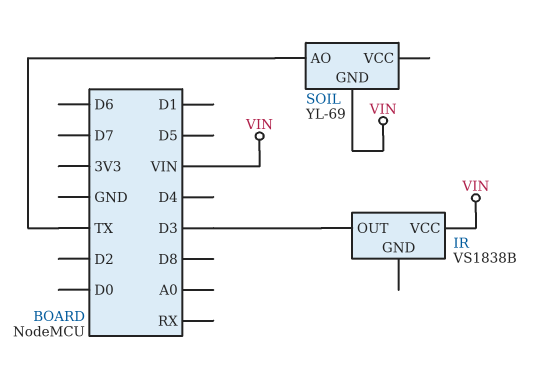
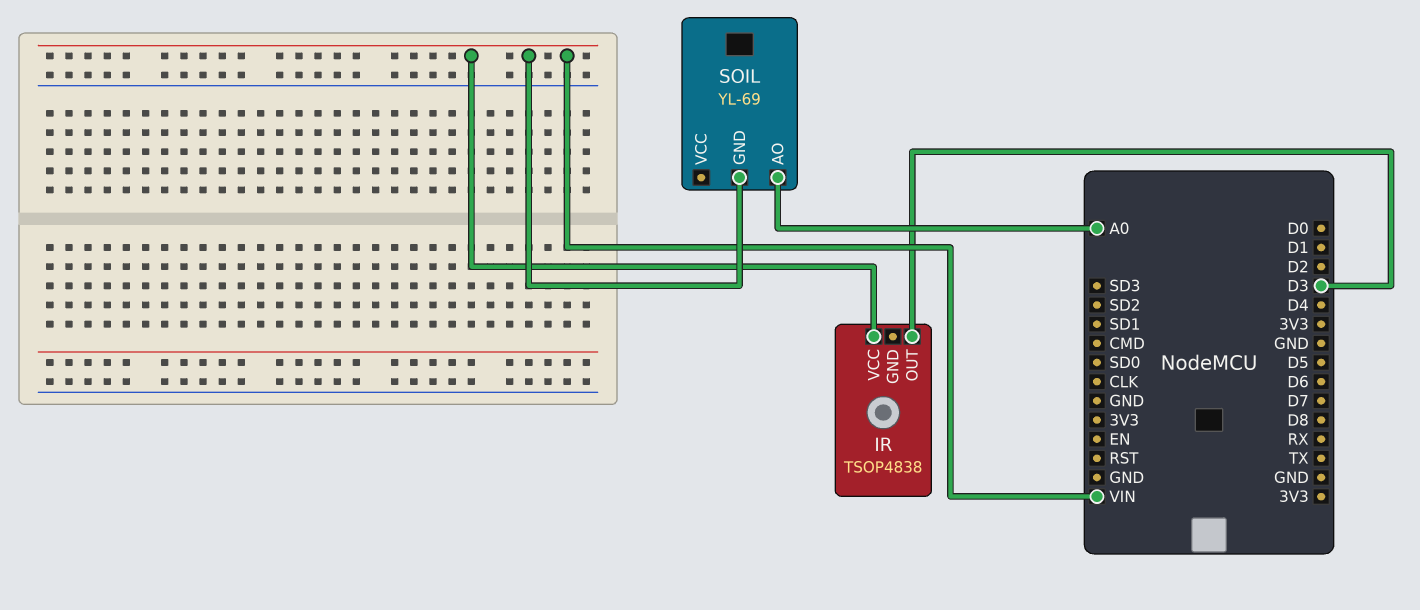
IR: VS1838B -> TSOP4838
SOIL pin AO: TX -> A0

